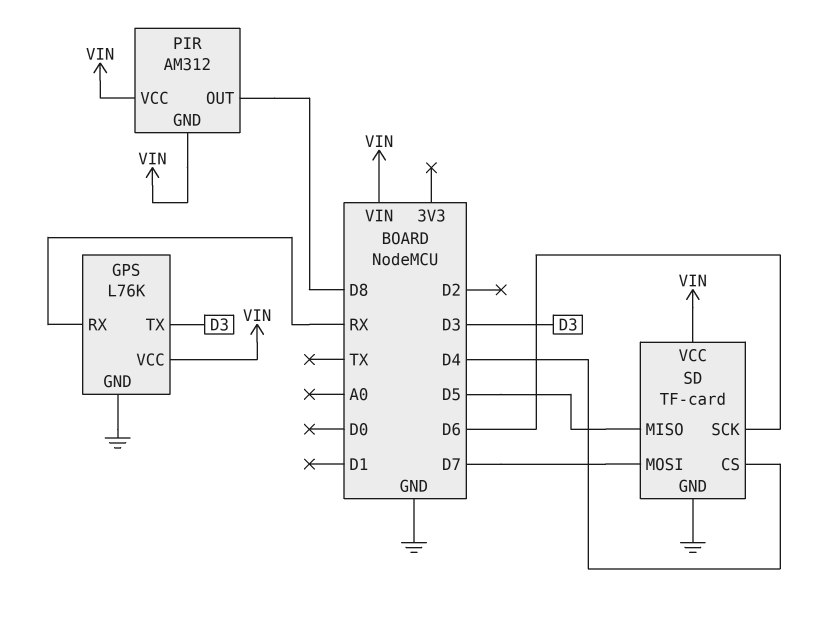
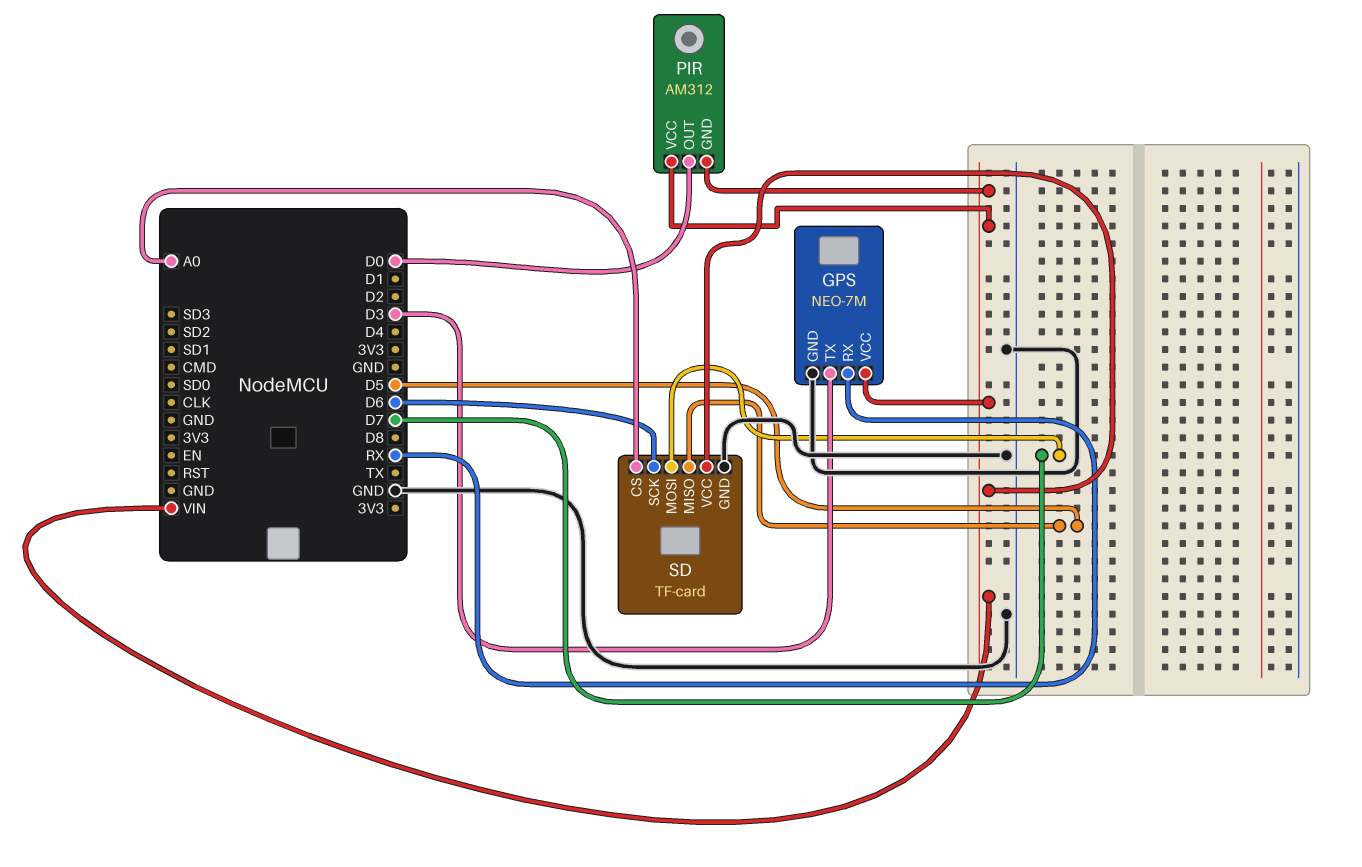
GPS: L76K -> NEO-7M
PIR pin OUT: D8 -> D0
SD pin CS: D4 -> A0

